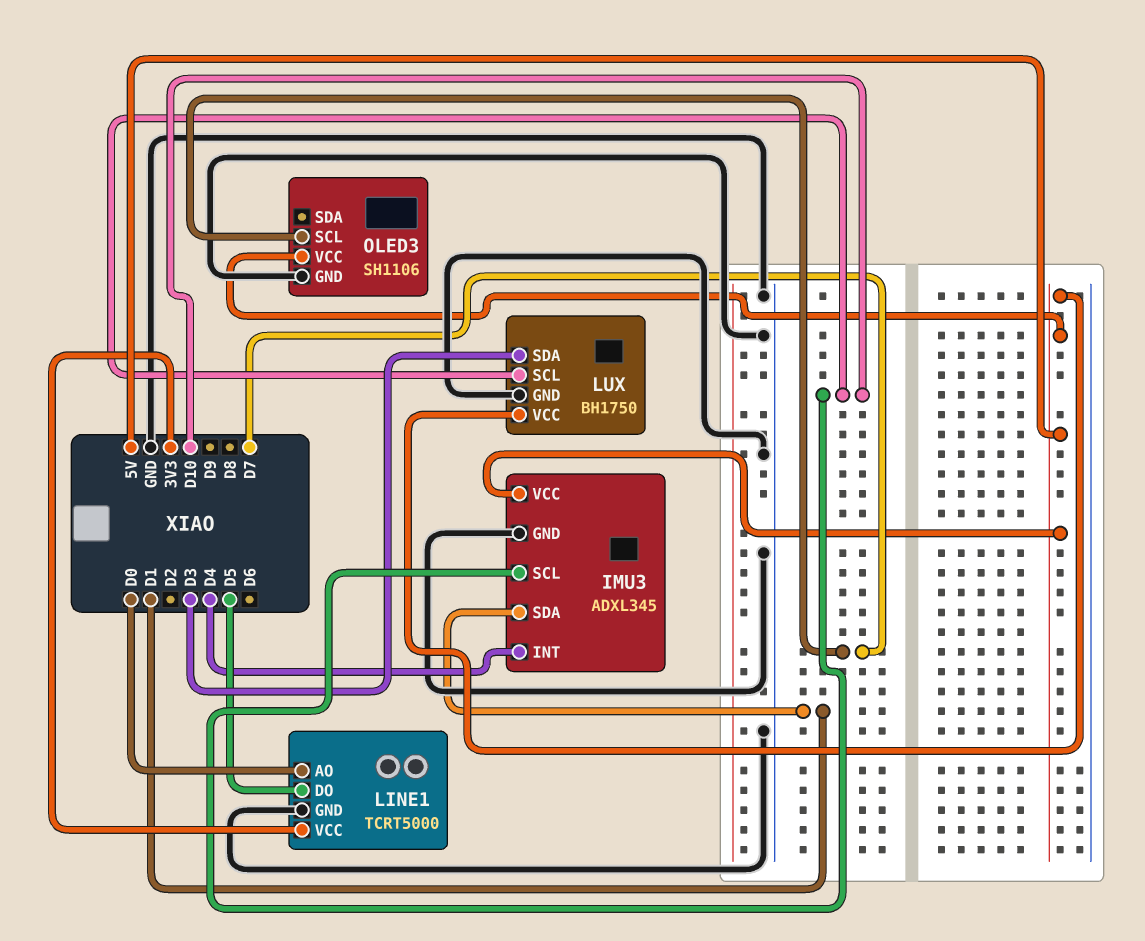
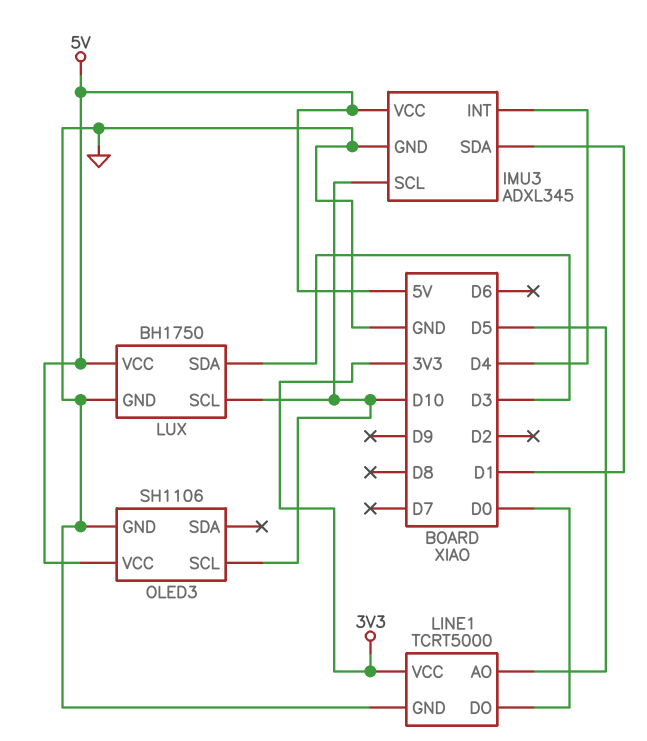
LINE1 pin AO: D0 -> D5
LINE1 pin DO: D5 -> D0
OLED3 pin SCL: D7 -> D10

